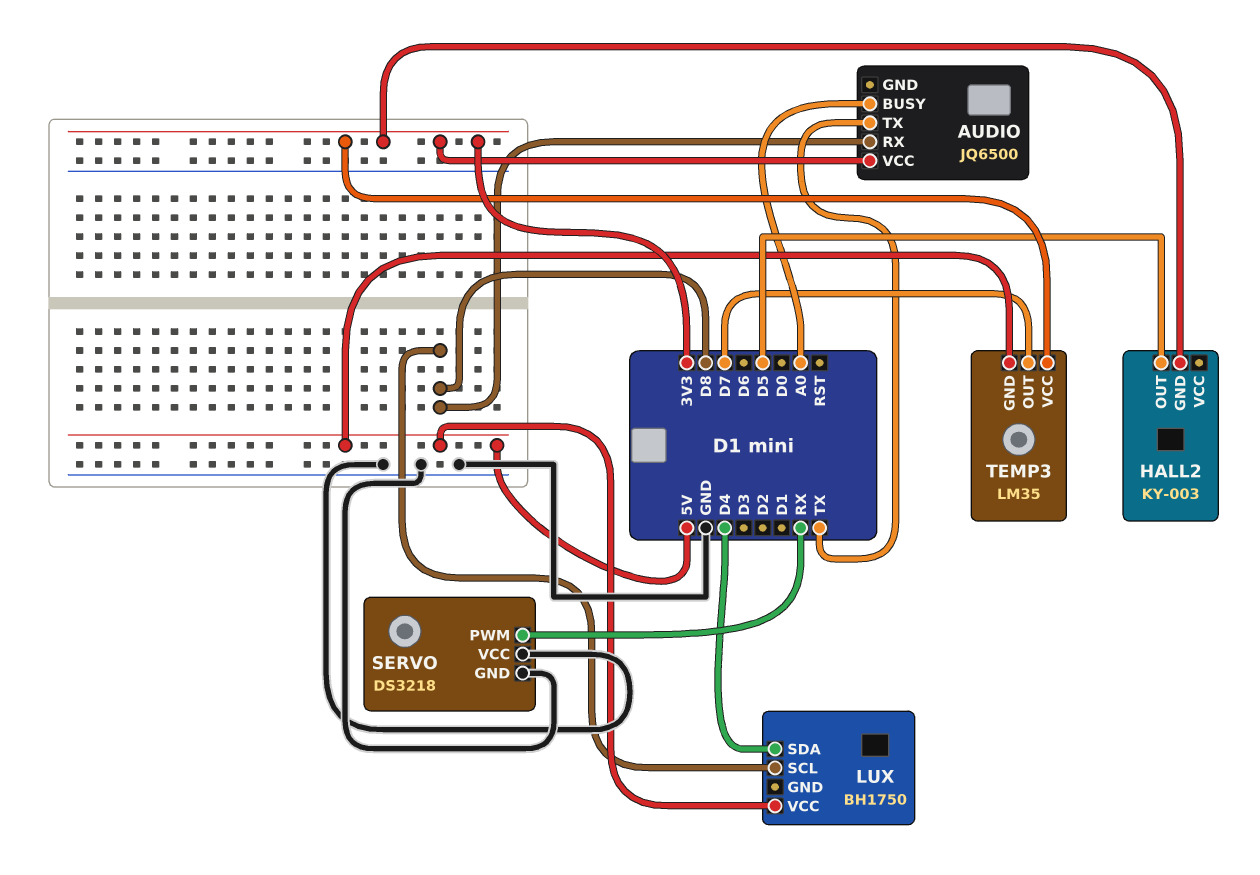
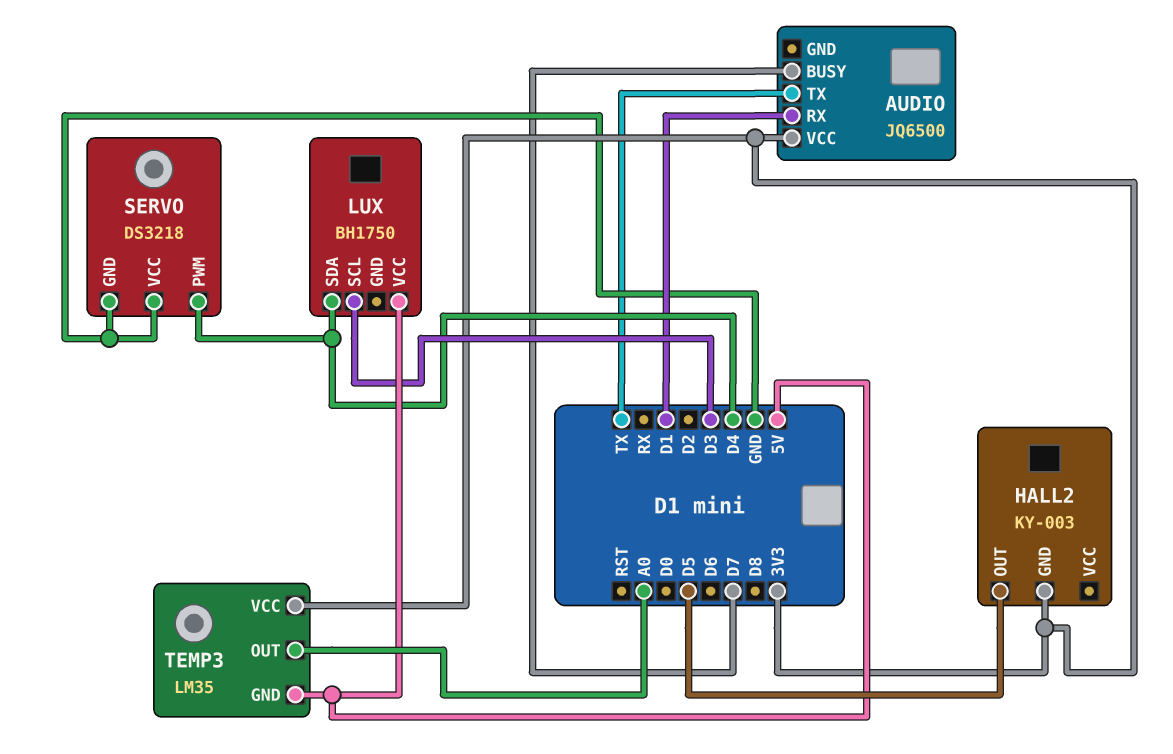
AUDIO pin BUSY: A0 -> D7
AUDIO pin RX: D8 -> D1
LUX pin SCL: D8 -> D3
SERVO pin PWM: RX -> D4
TEMP3 pin OUT: D7 -> A0

